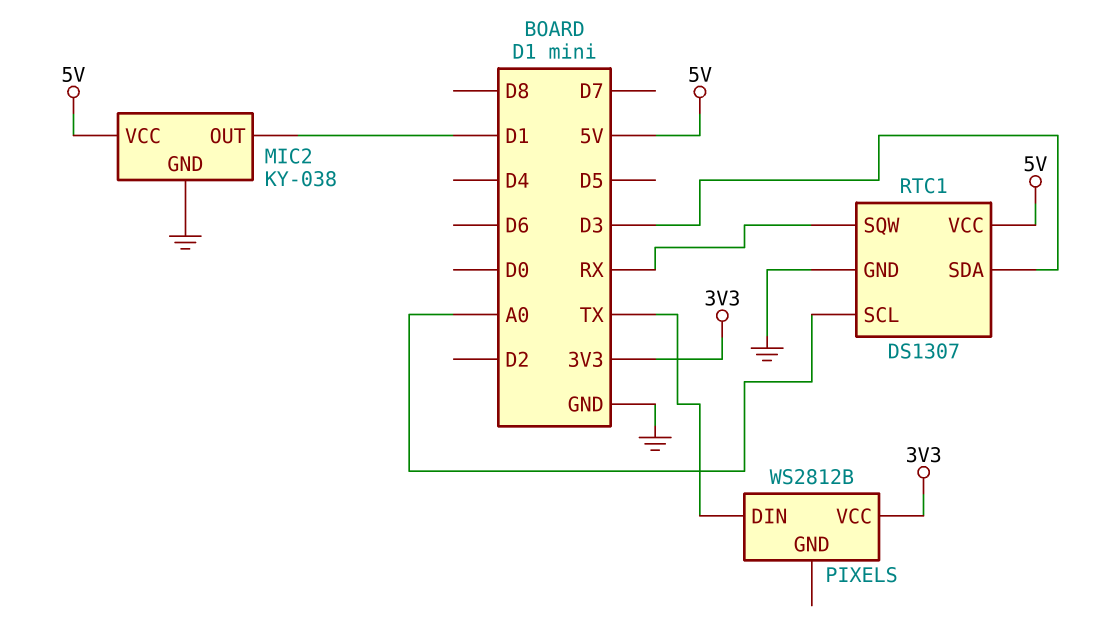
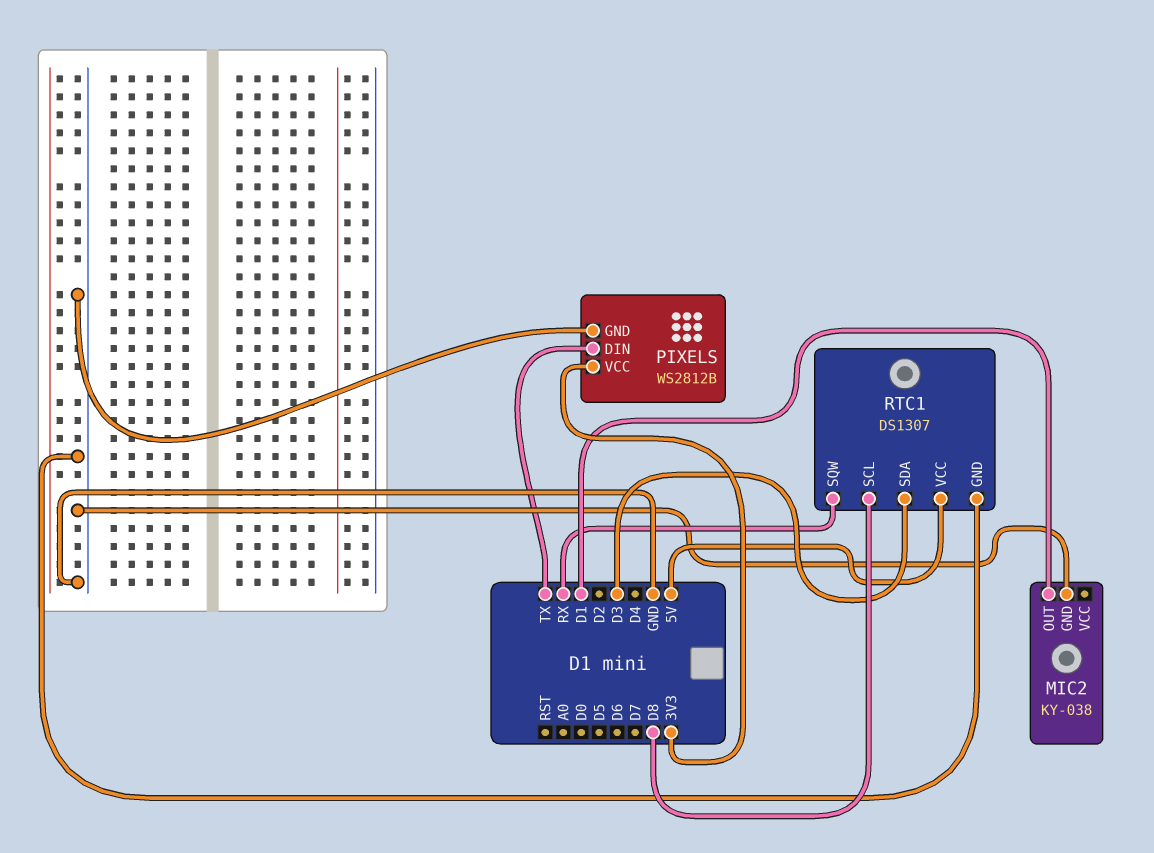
MIC2 pin VCC: 5V -> none
PIXELS pin GND: none -> GND
RTC1 pin SCL: A0 -> D8

